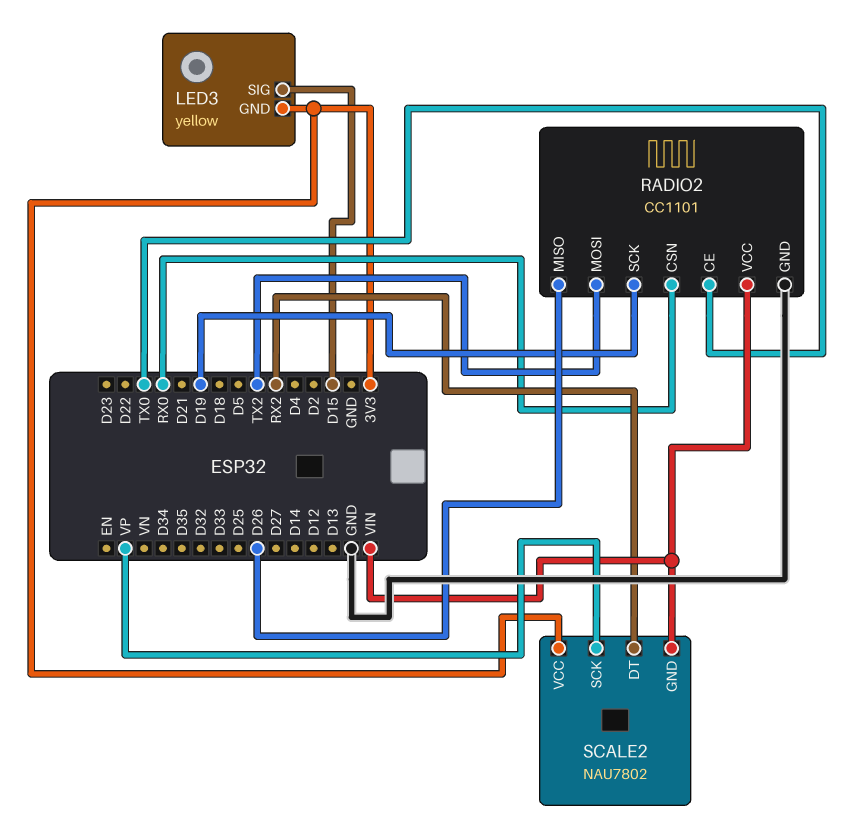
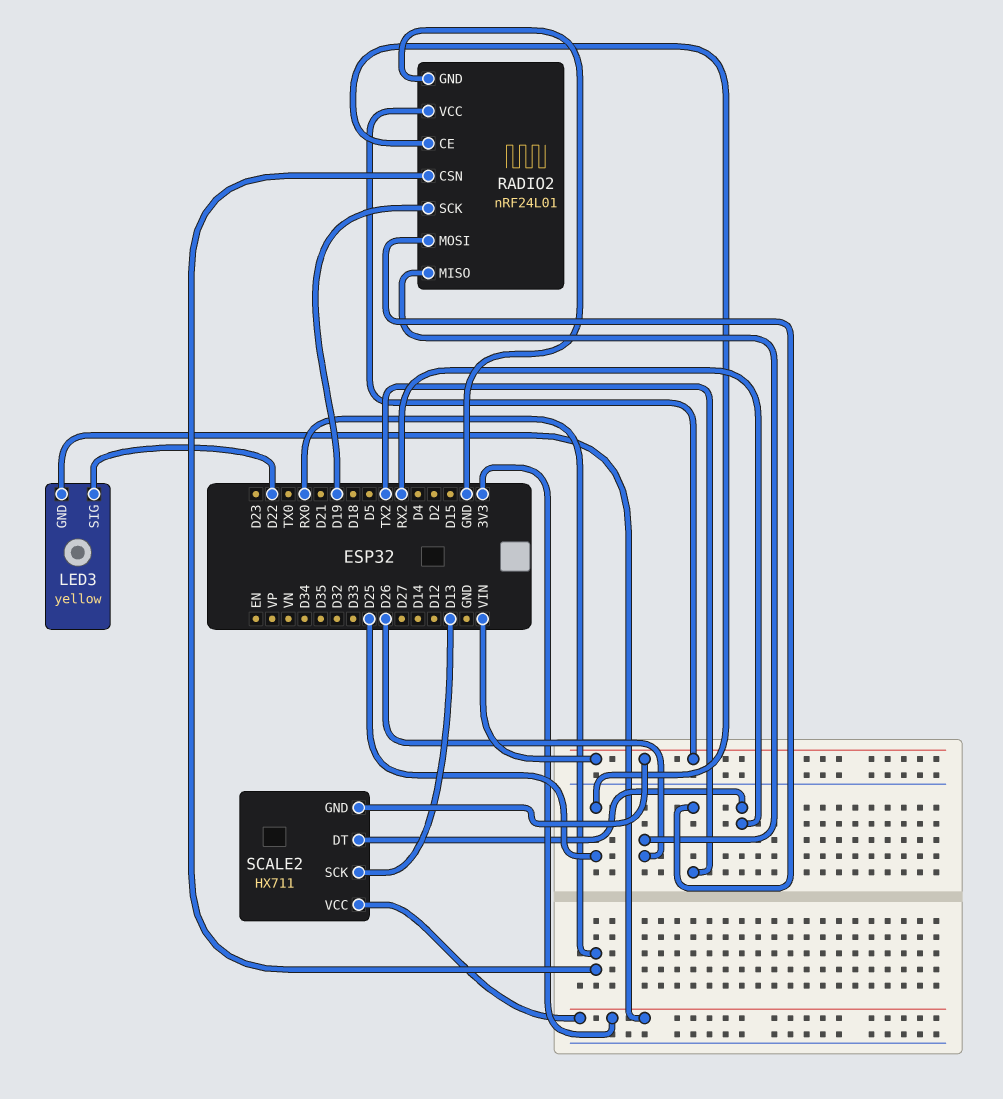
LED3 pin SIG: D15 -> D22
RADIO2: CC1101 -> nRF24L01
RADIO2 pin CE: TX0 -> D25
SCALE2: NAU7802 -> HX711
SCALE2 pin SCK: VP -> D13

